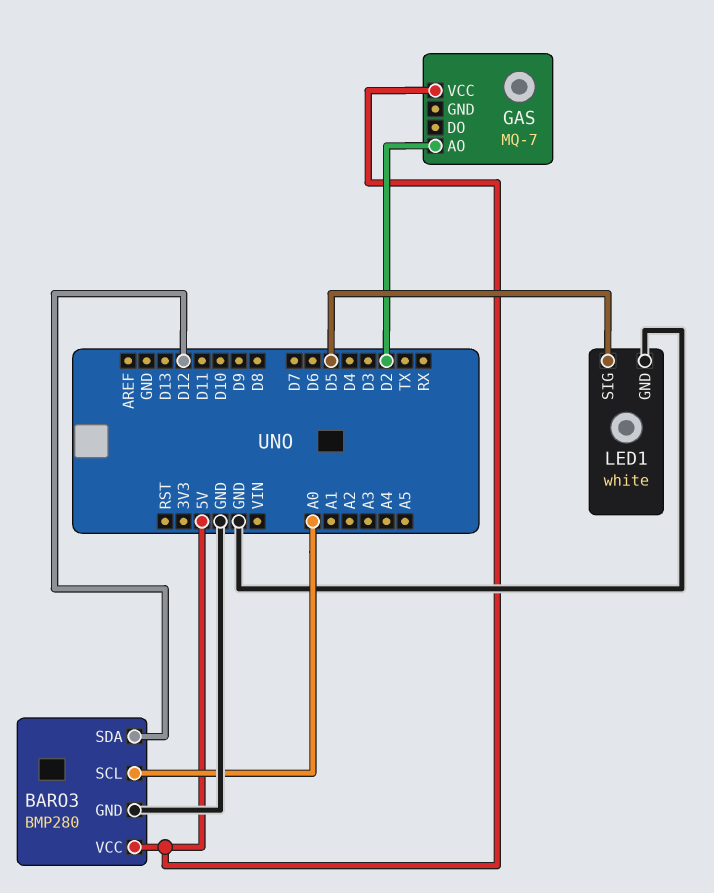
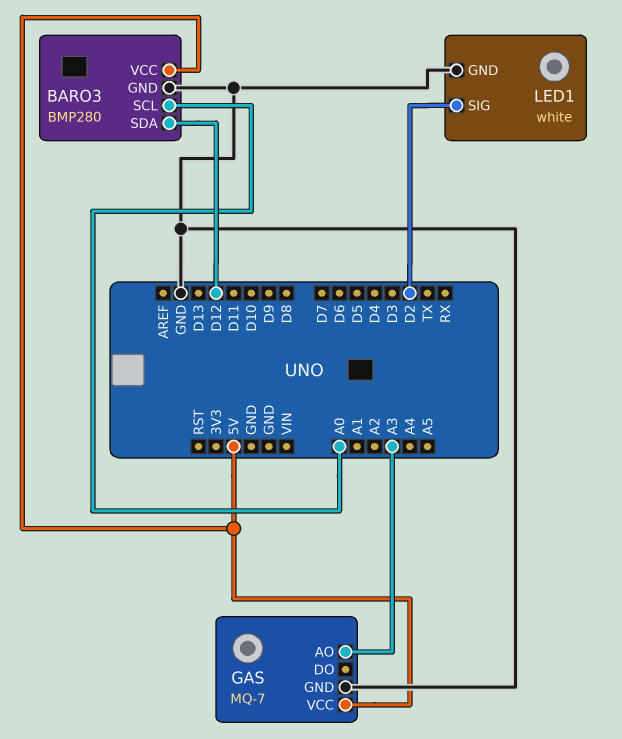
GAS pin AO: D2 -> A3
GAS pin GND: none -> GND
LED1 pin SIG: D5 -> D2

